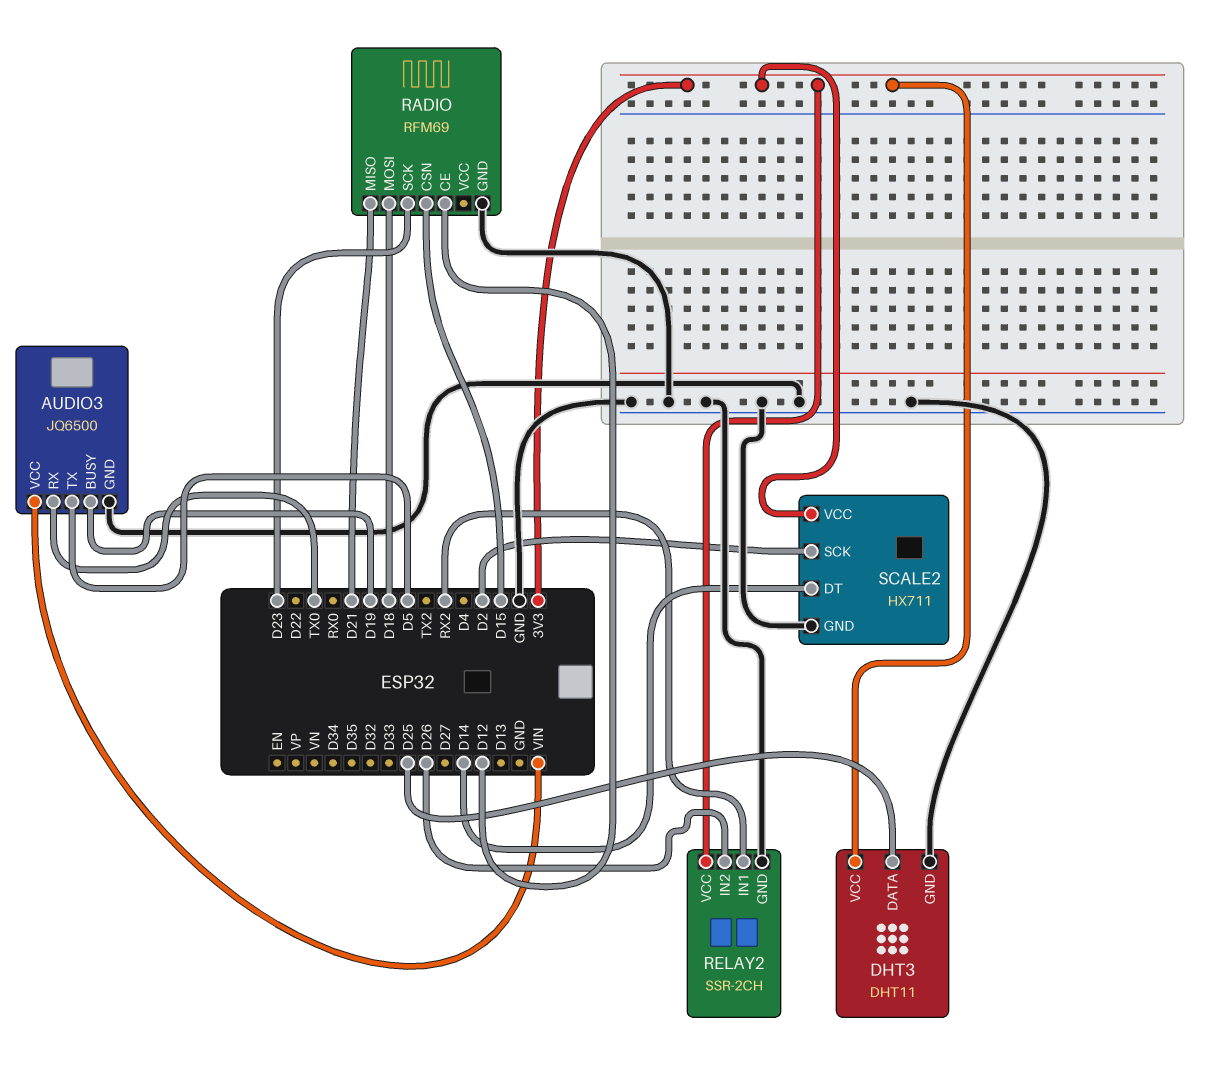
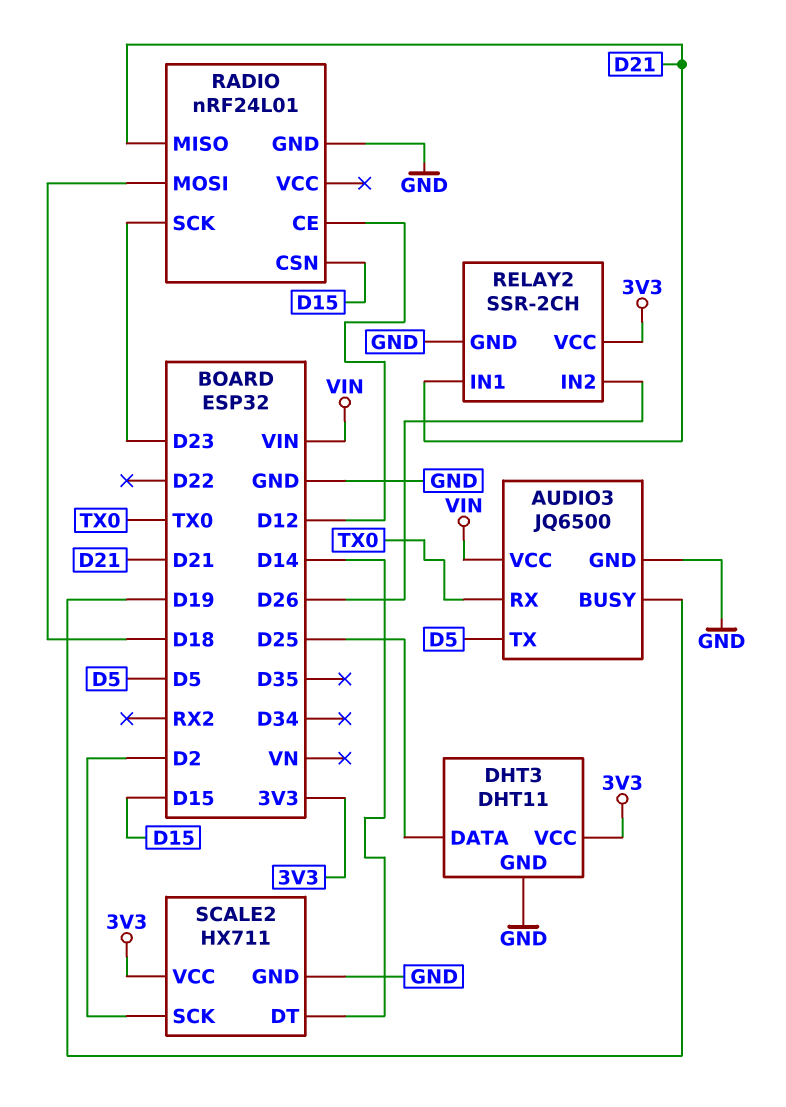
RADIO: RFM69 -> nRF24L01
RELAY2 pin IN1: RX2 -> D21

